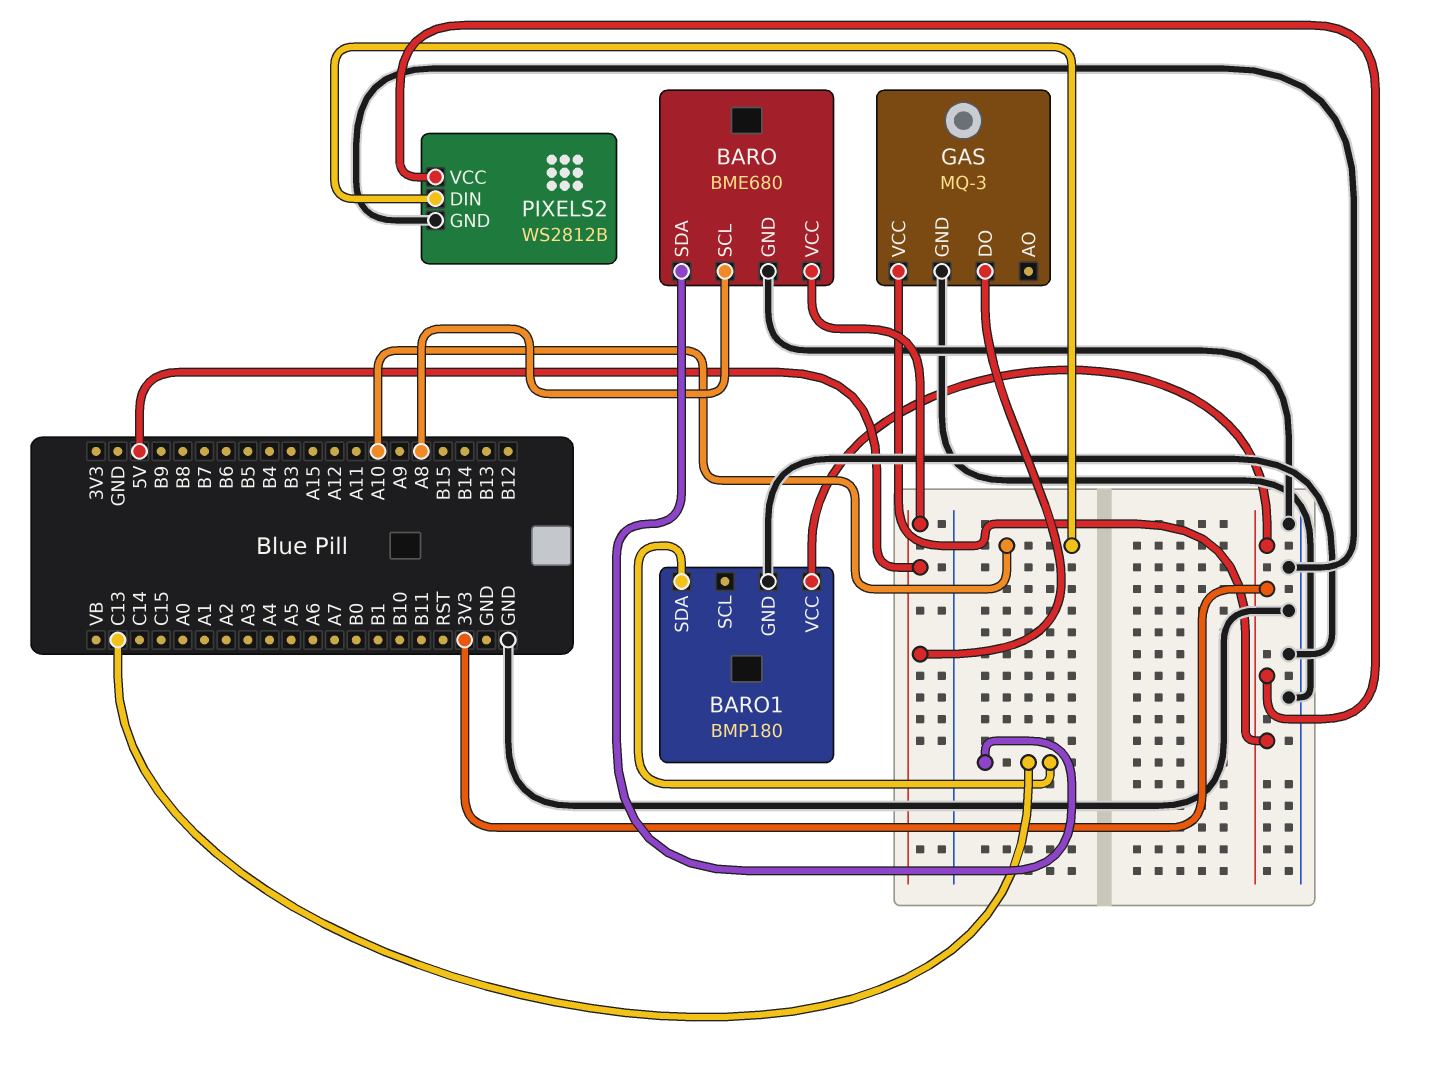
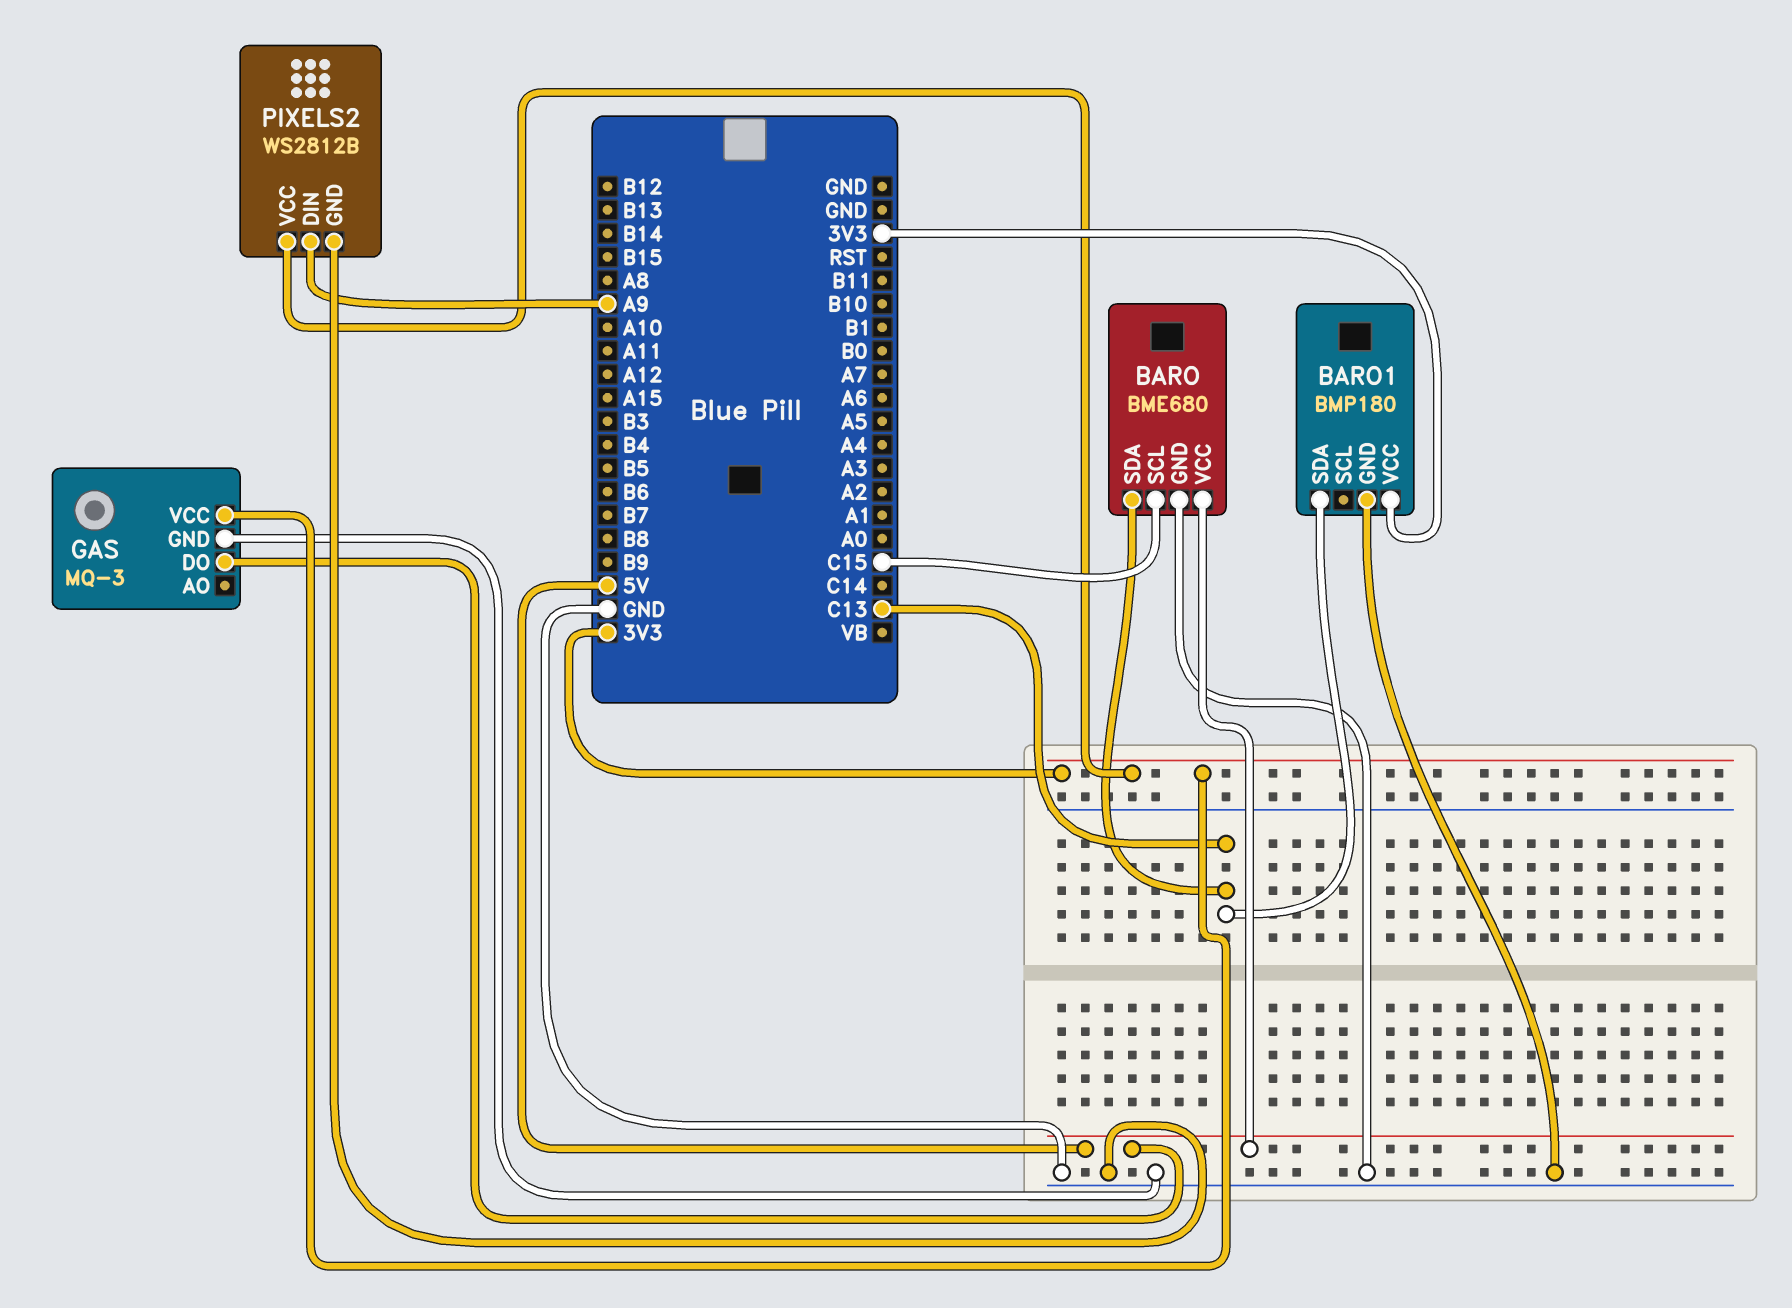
BARO pin SCL: A8 -> C15
PIXELS2 pin DIN: A10 -> A9

